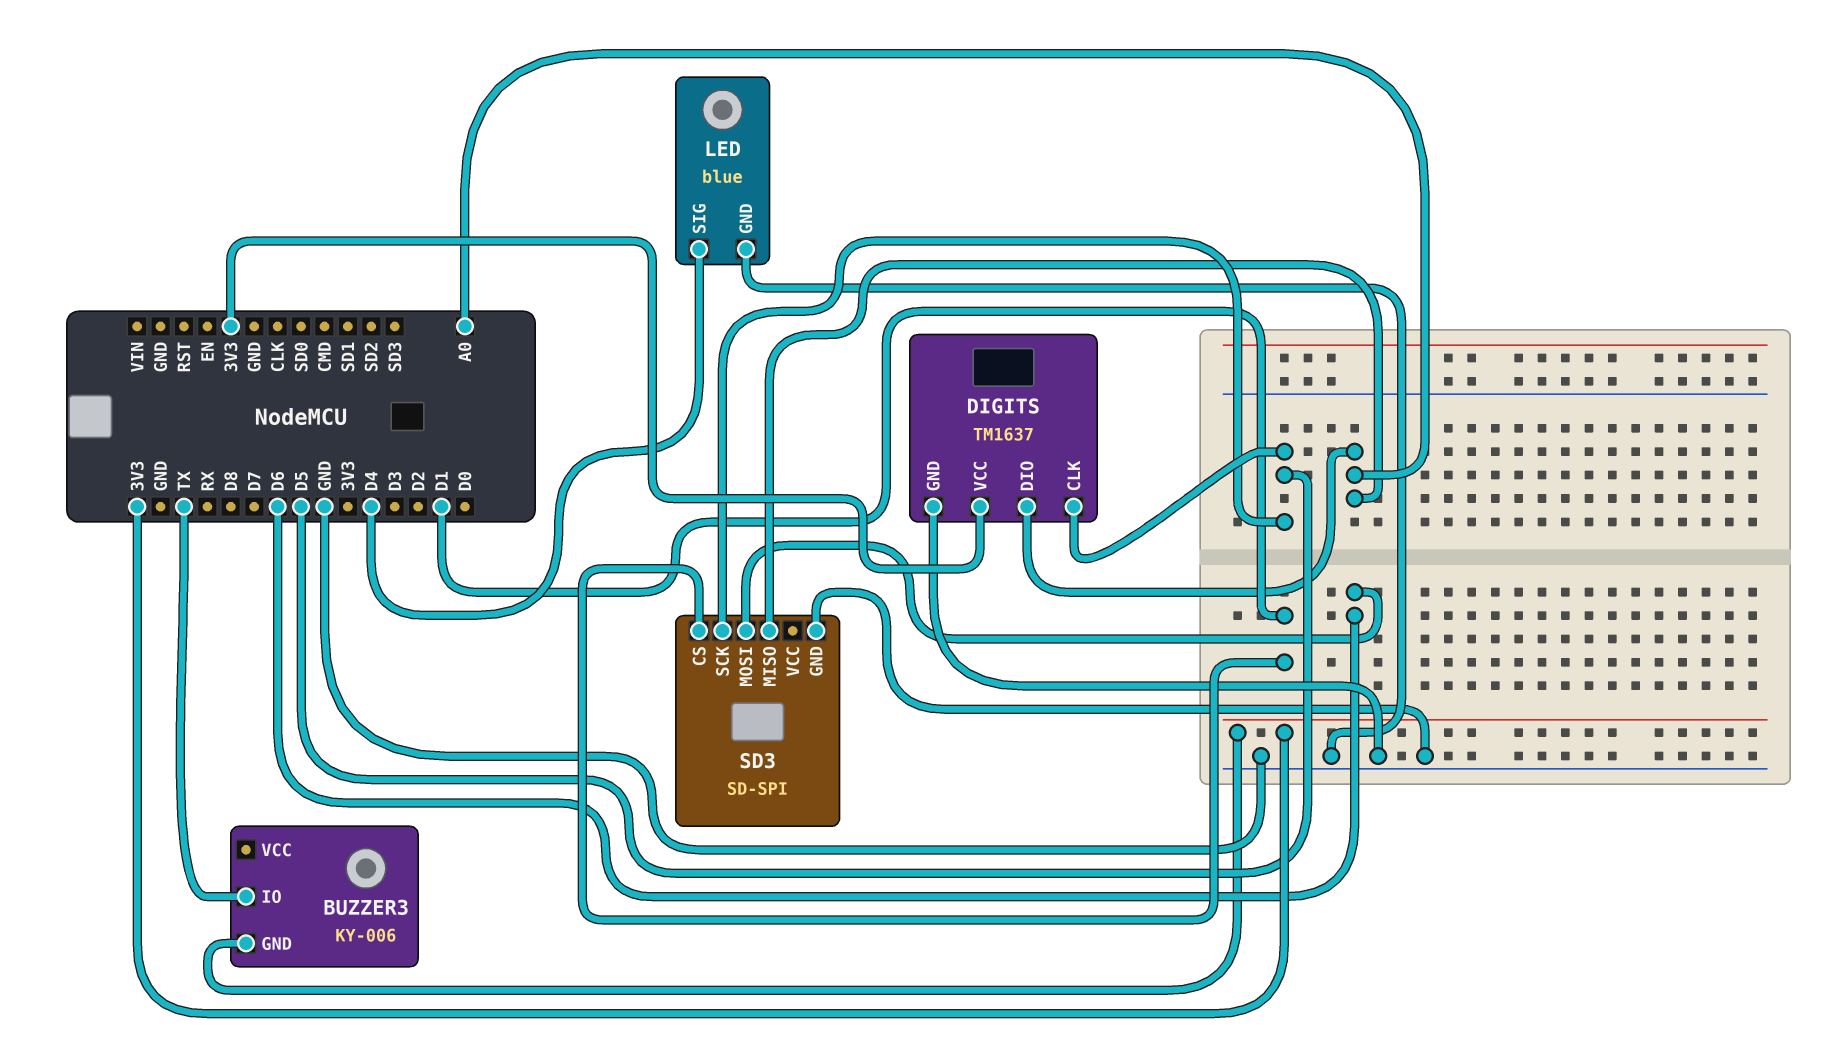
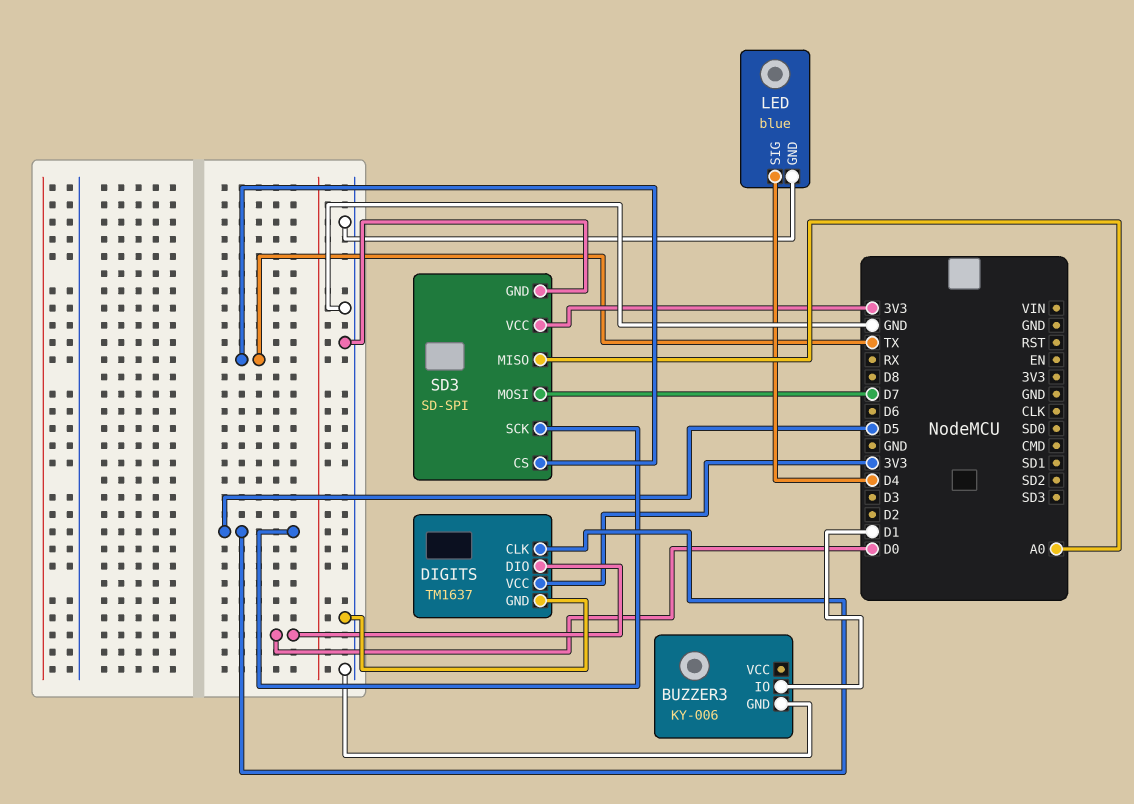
BUZZER3 pin GND: 3V3 -> GND
BUZZER3 pin IO: TX -> D1
DIGITS pin DIO: A0 -> D0
SD3 pin CS: D1 -> TX
SD3 pin MOSI: D6 -> D7
SD3 pin VCC: none -> 3V3

